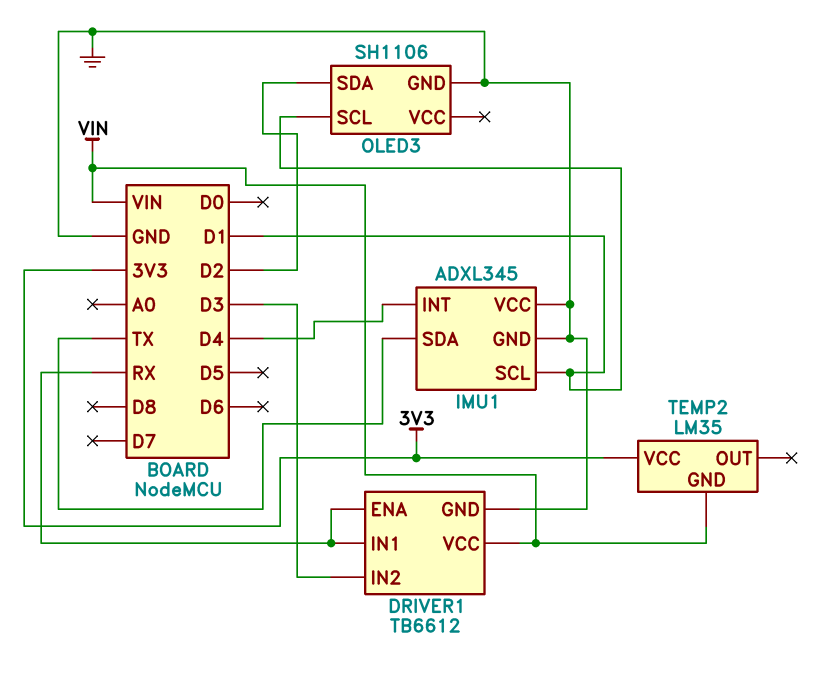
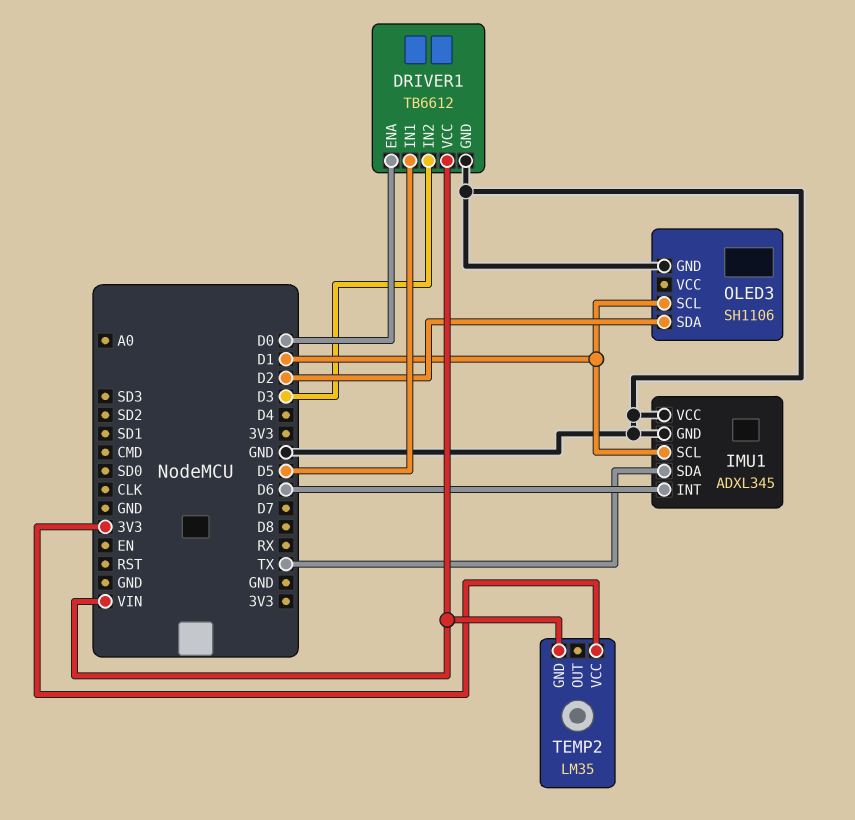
DRIVER1 pin ENA: RX -> D0
DRIVER1 pin IN1: RX -> D5
IMU1 pin INT: D4 -> D6

